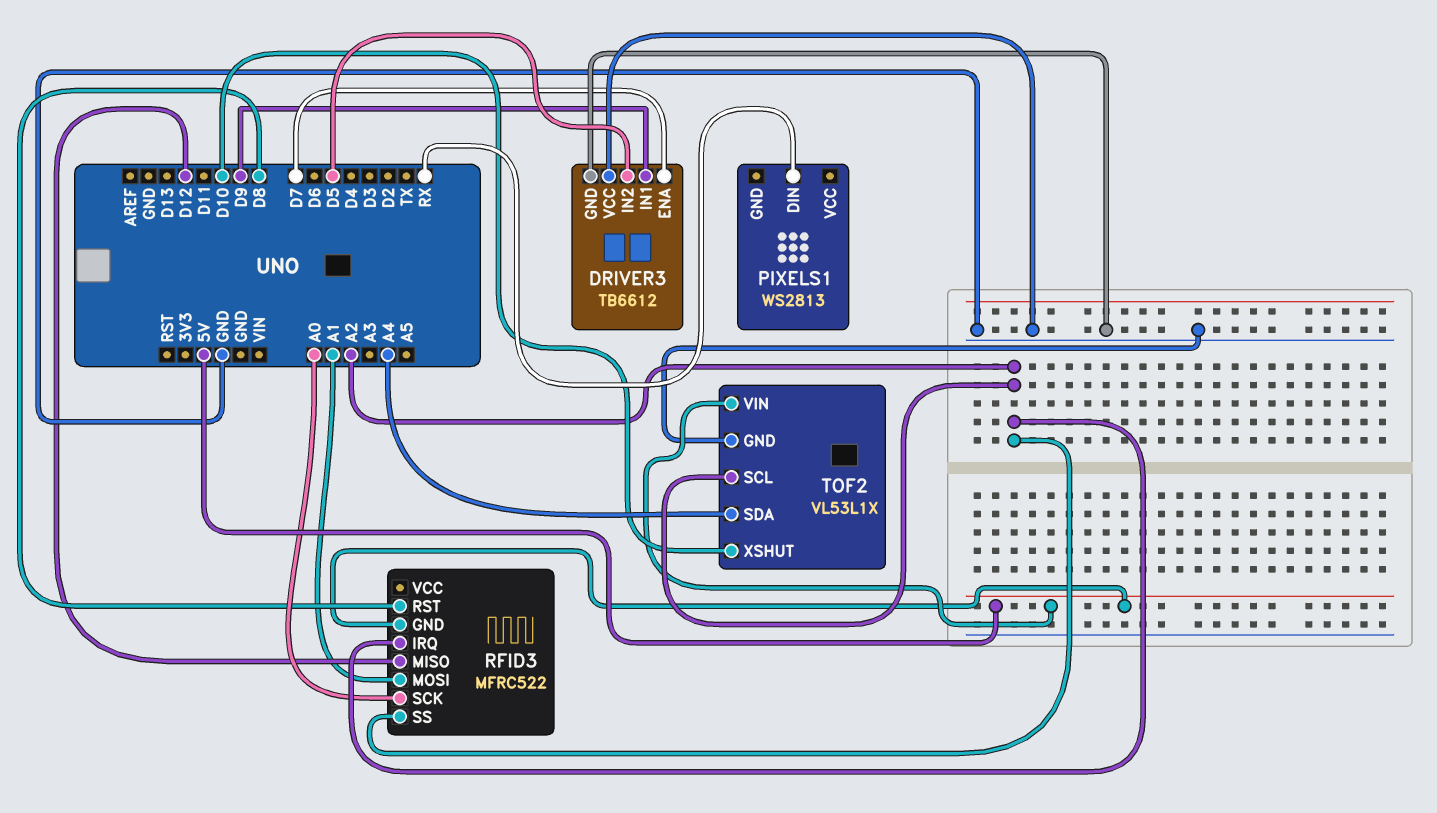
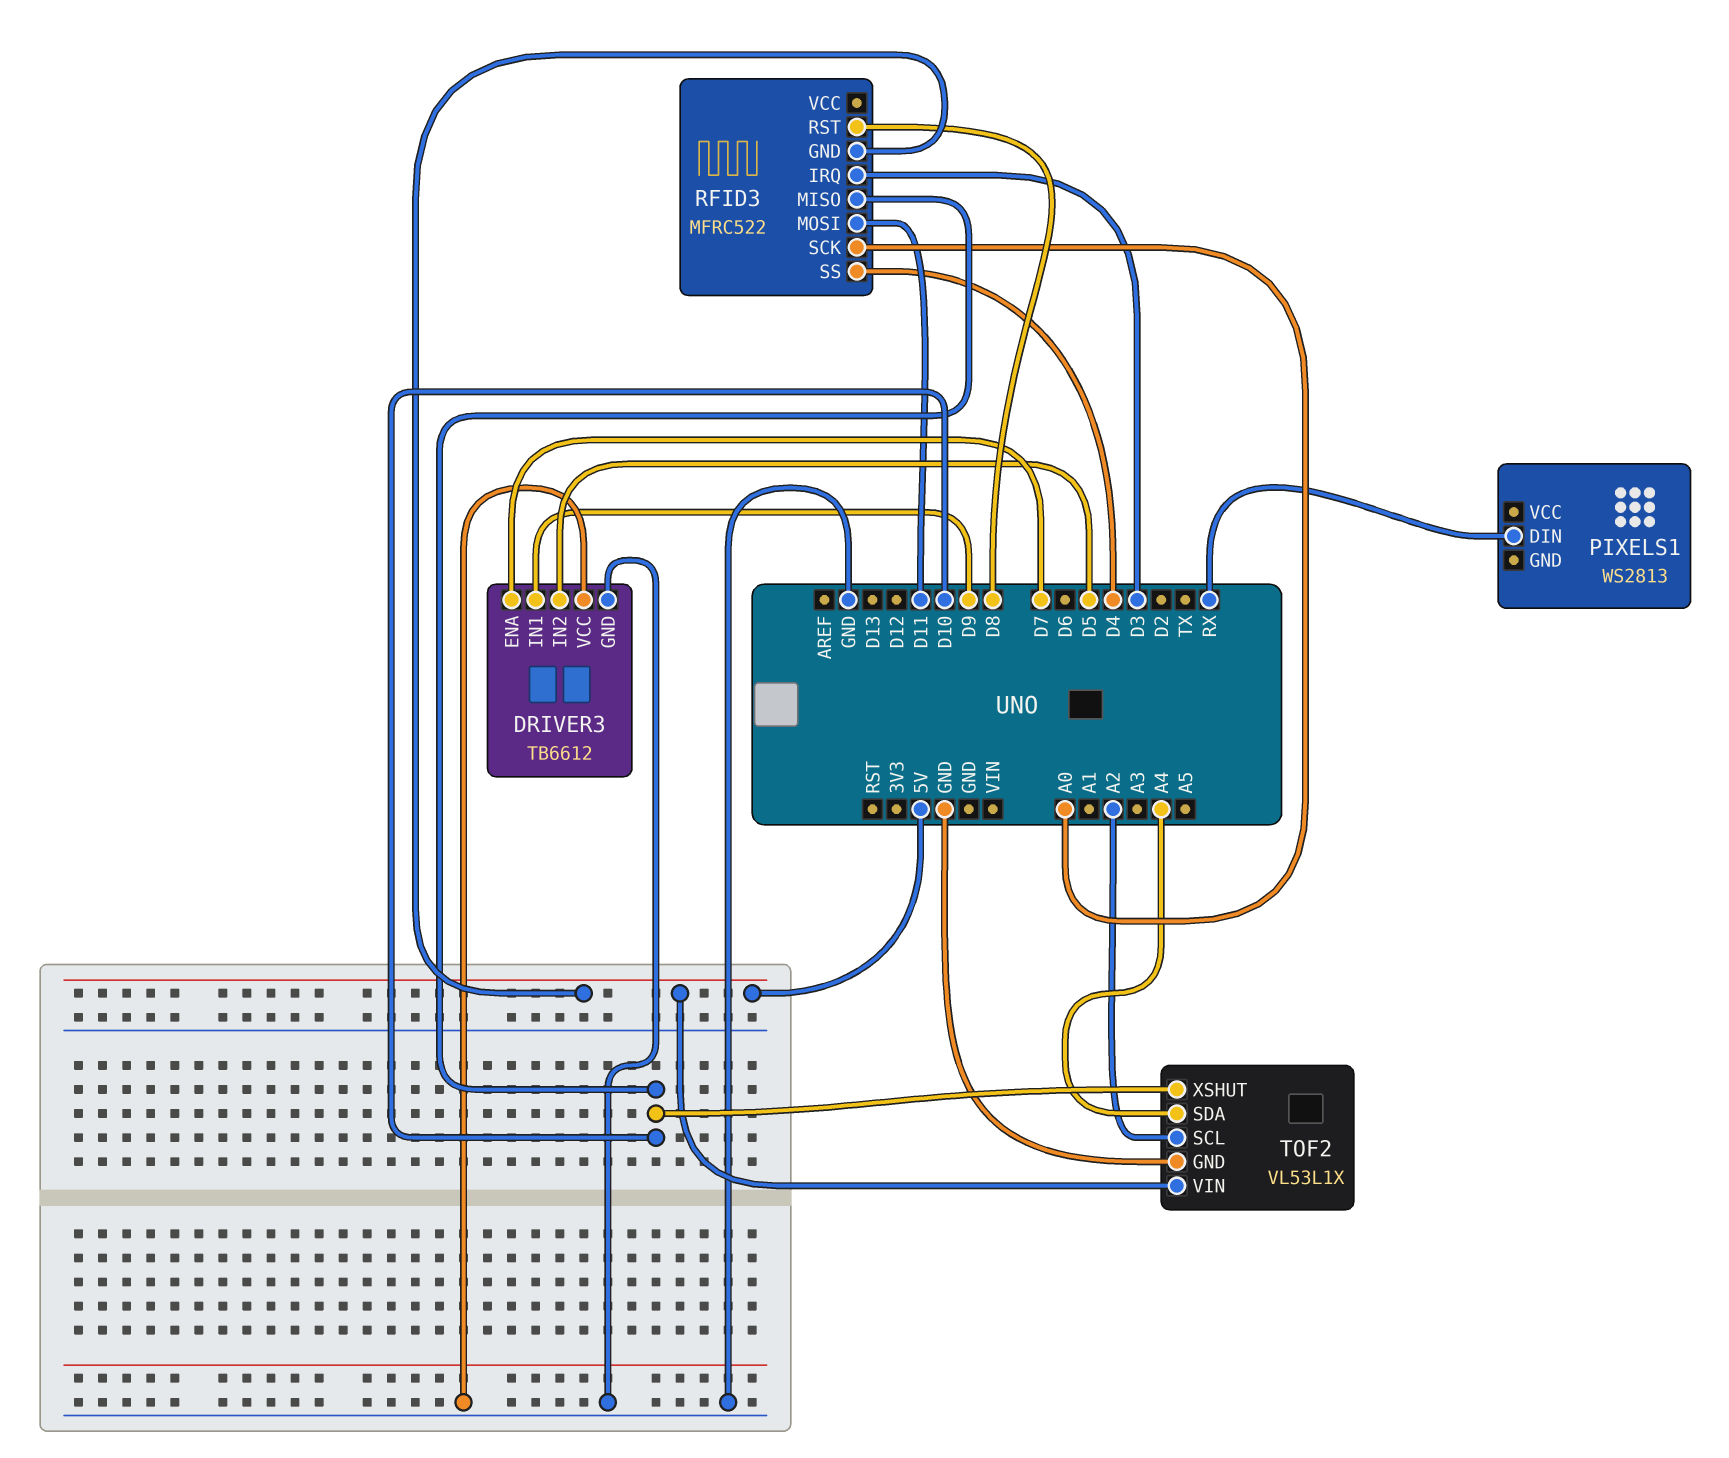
RFID3 pin IRQ: A2 -> D3
RFID3 pin MISO: D12 -> D10
RFID3 pin MOSI: A1 -> D11
RFID3 pin SS: A2 -> D4

